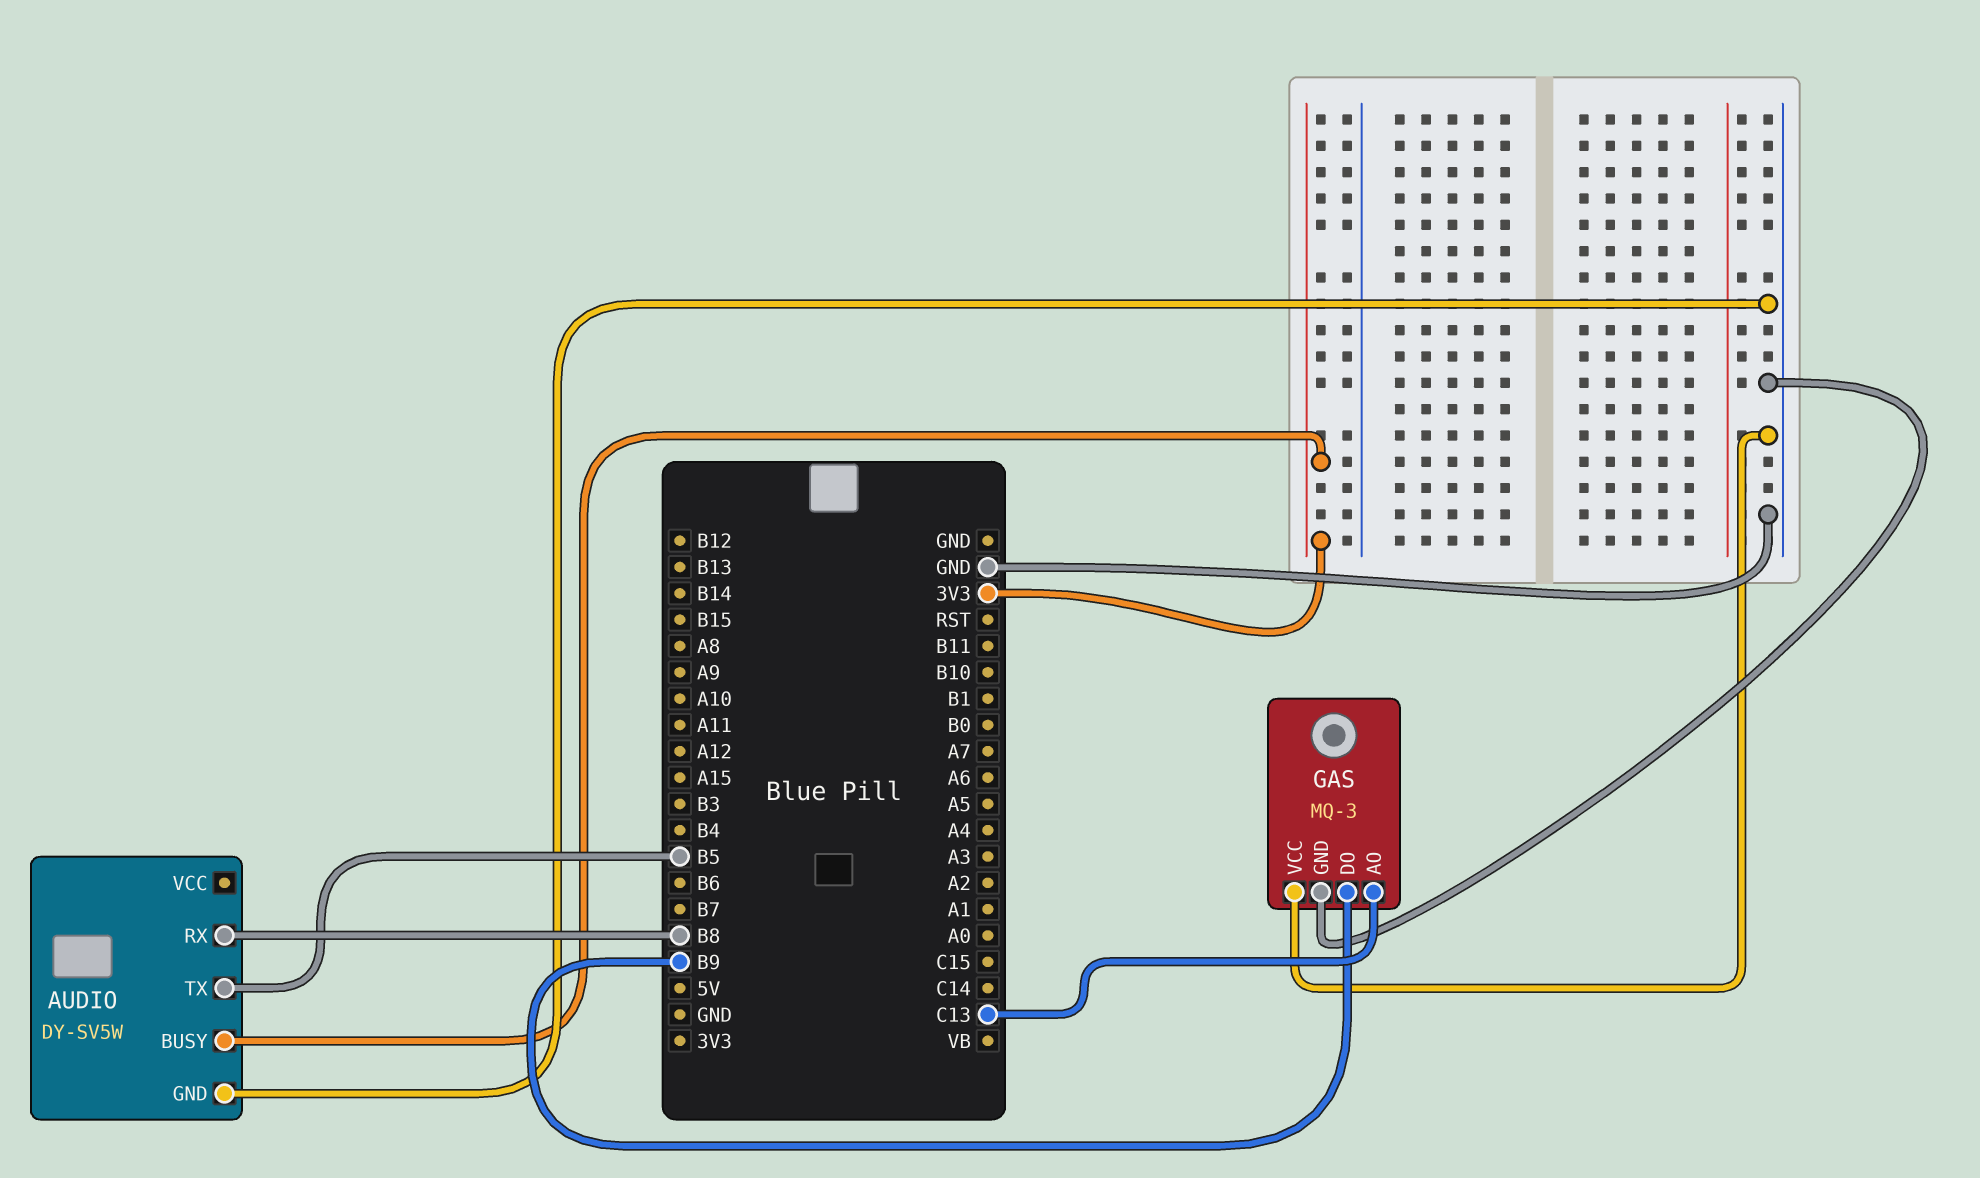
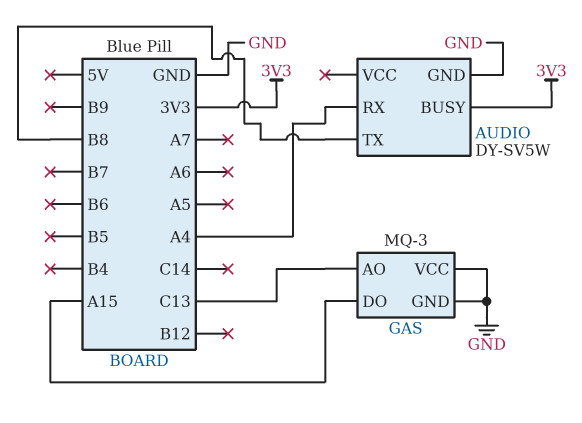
AUDIO pin RX: B8 -> A4
AUDIO pin TX: B5 -> B8
GAS pin DO: B9 -> A15

